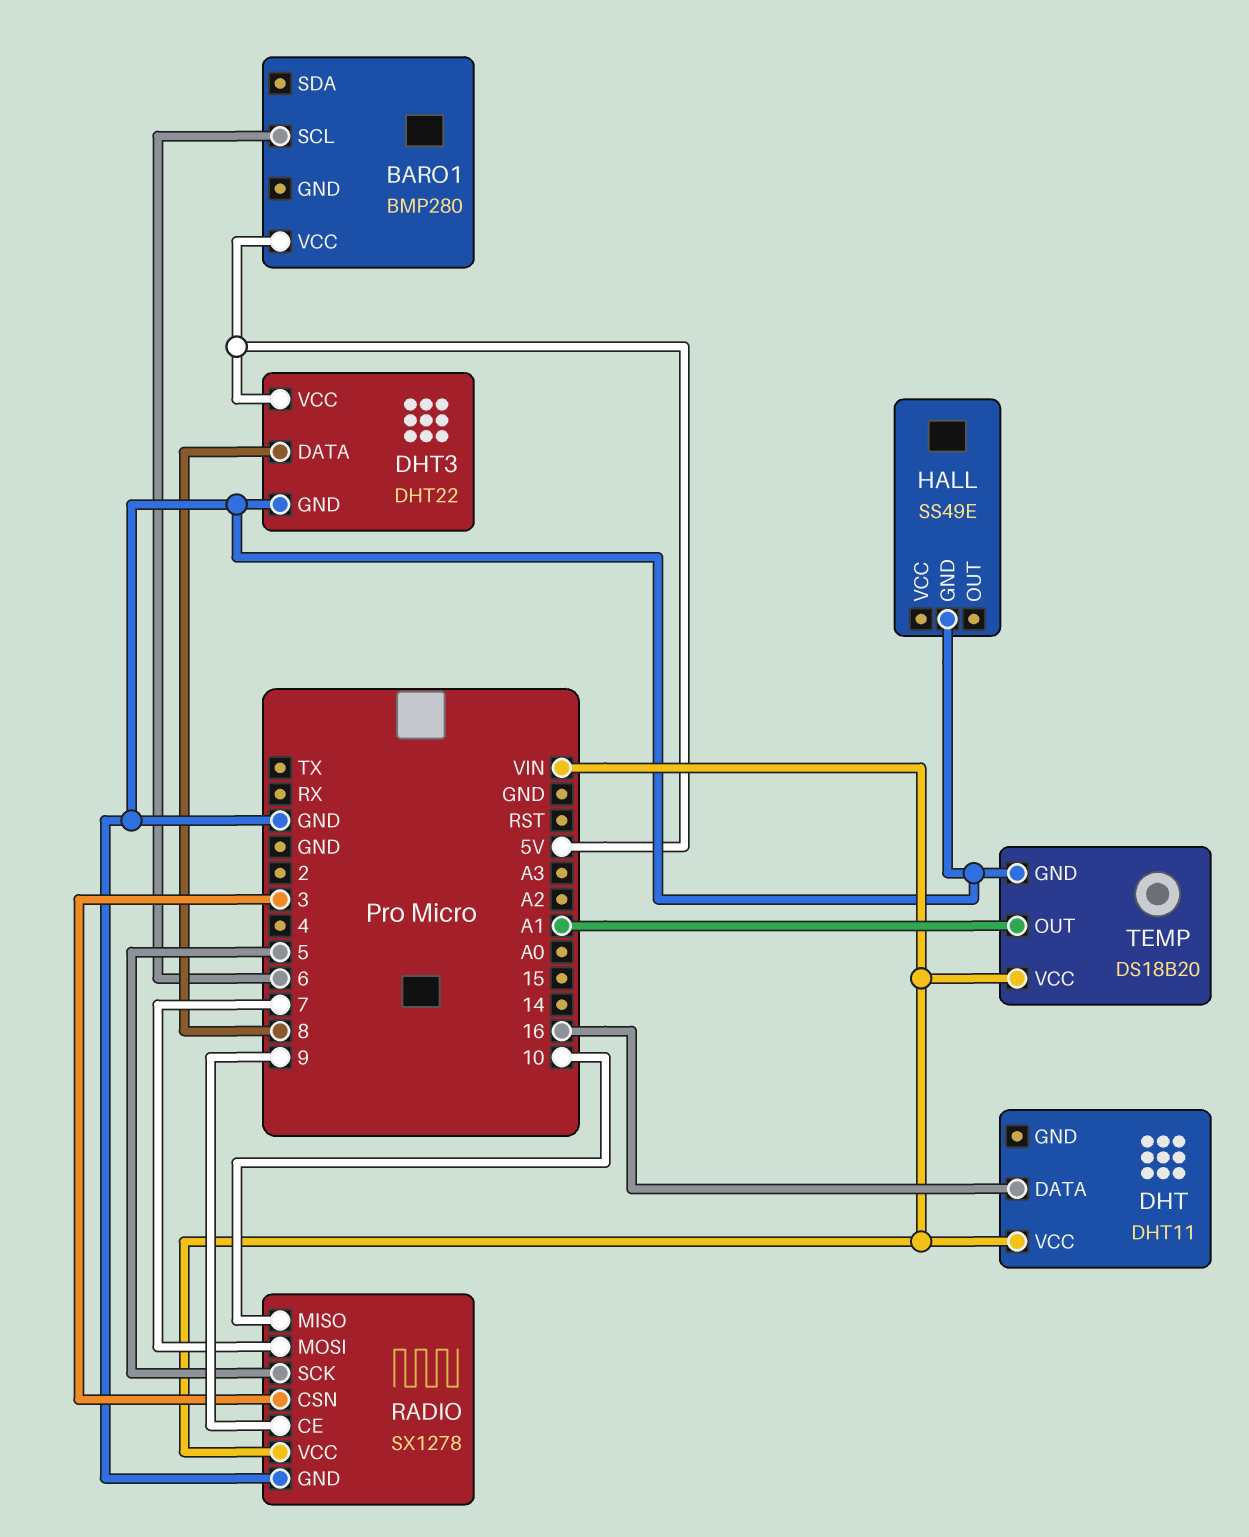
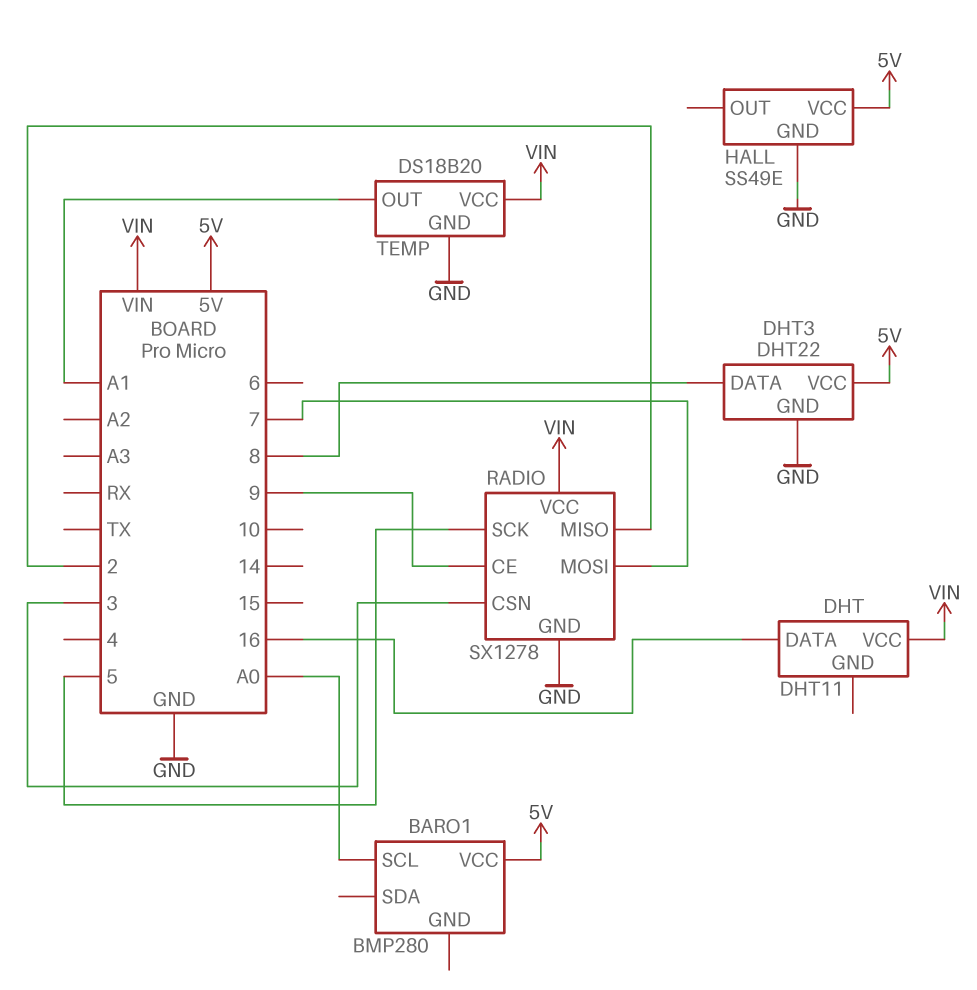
BARO1 pin SCL: 6 -> A0
HALL pin VCC: none -> 5V
RADIO pin MISO: 10 -> 2

